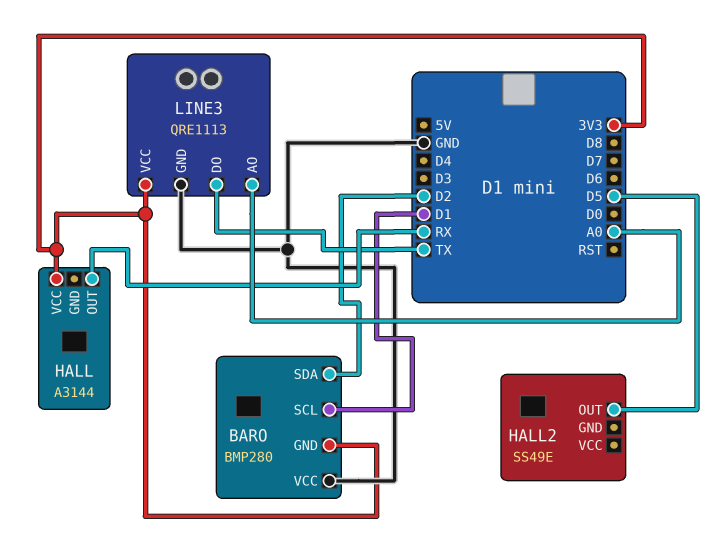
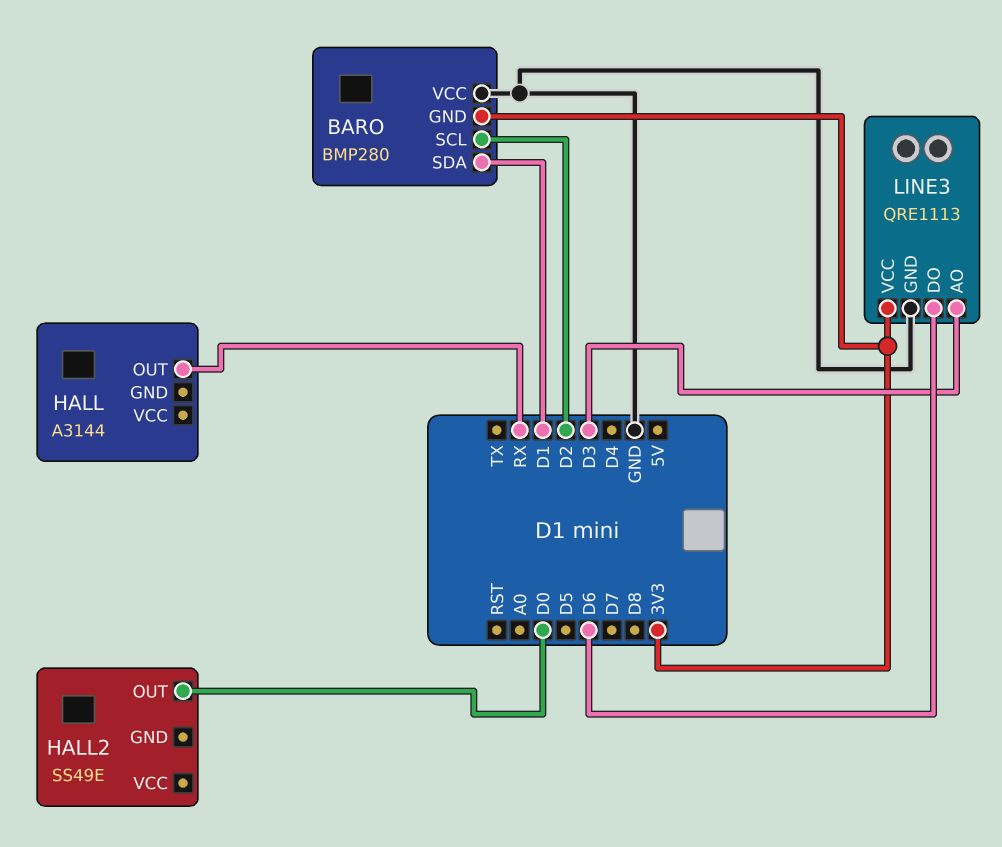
BARO pin SCL: D1 -> D2
BARO pin SDA: D2 -> D1
HALL pin VCC: 3V3 -> none
HALL2 pin OUT: D5 -> D0
LINE3 pin AO: A0 -> D3
LINE3 pin DO: TX -> D6

